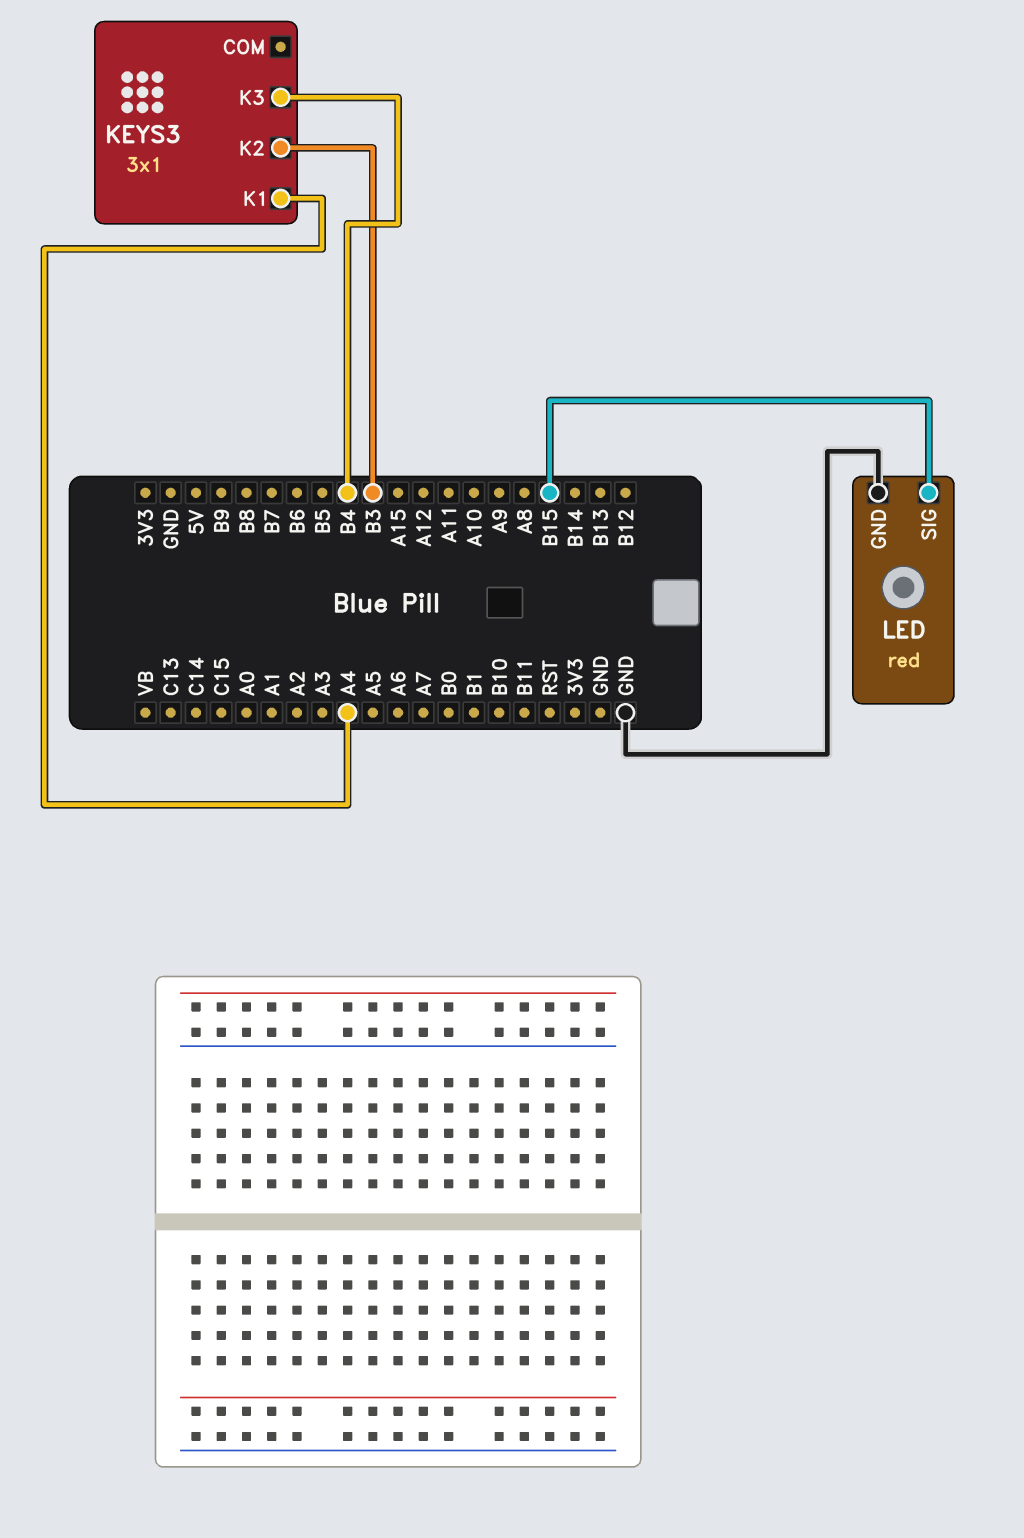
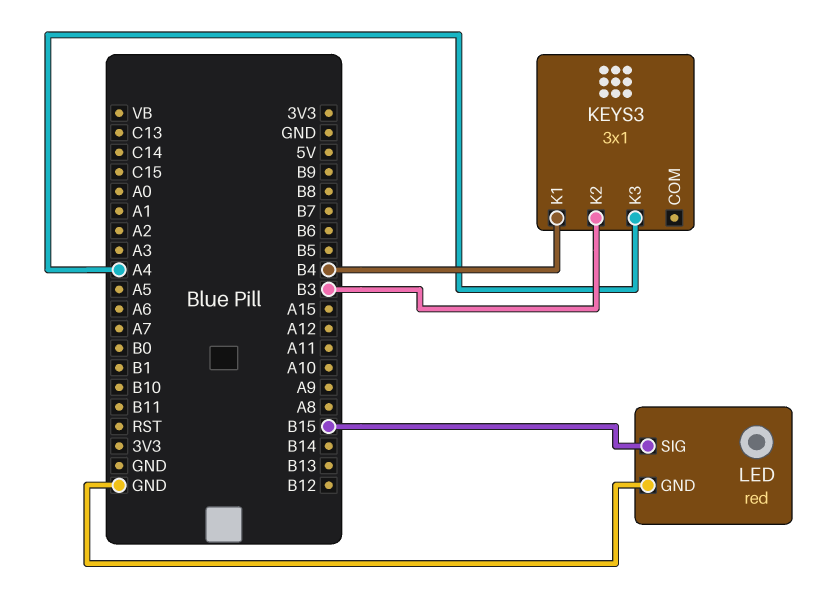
KEYS3 pin K1: A4 -> B4
KEYS3 pin K3: B4 -> A4

